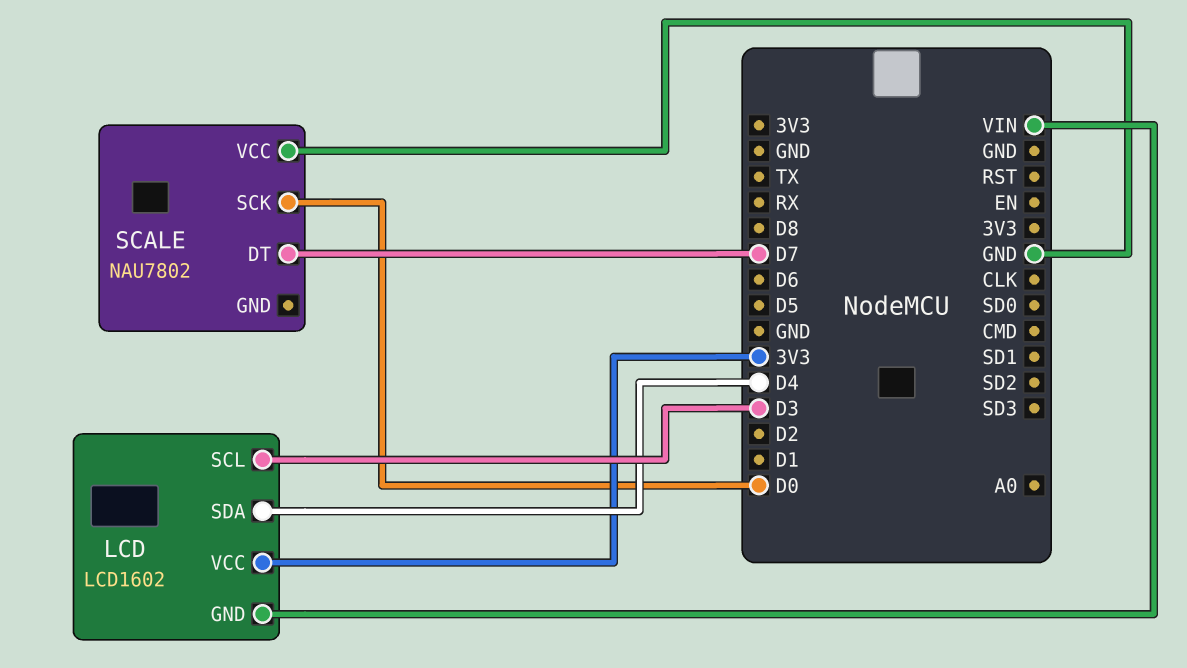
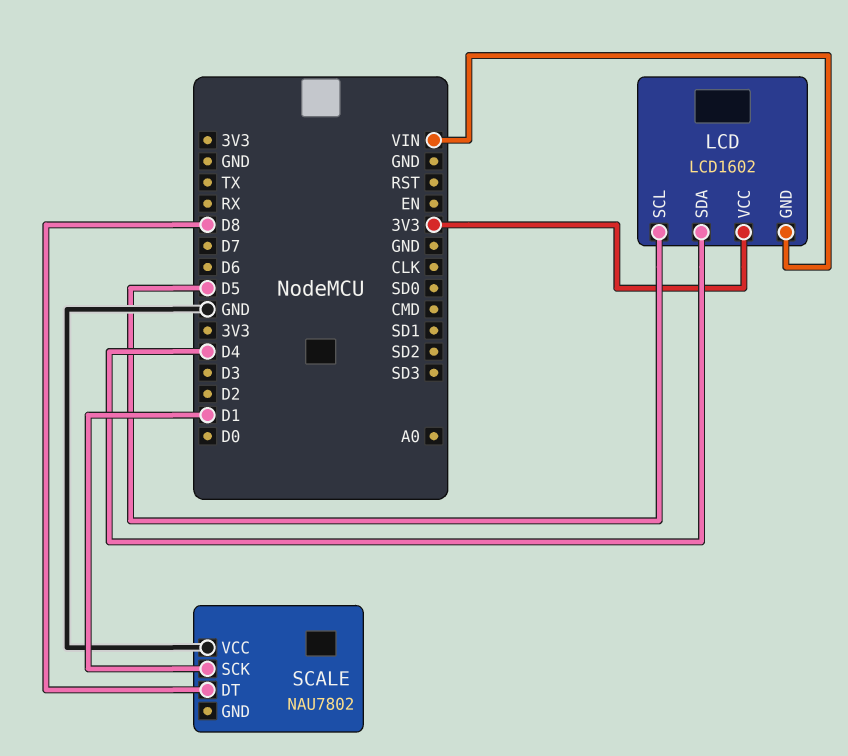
LCD pin SCL: D3 -> D5
SCALE pin DT: D7 -> D8
SCALE pin SCK: D0 -> D1

